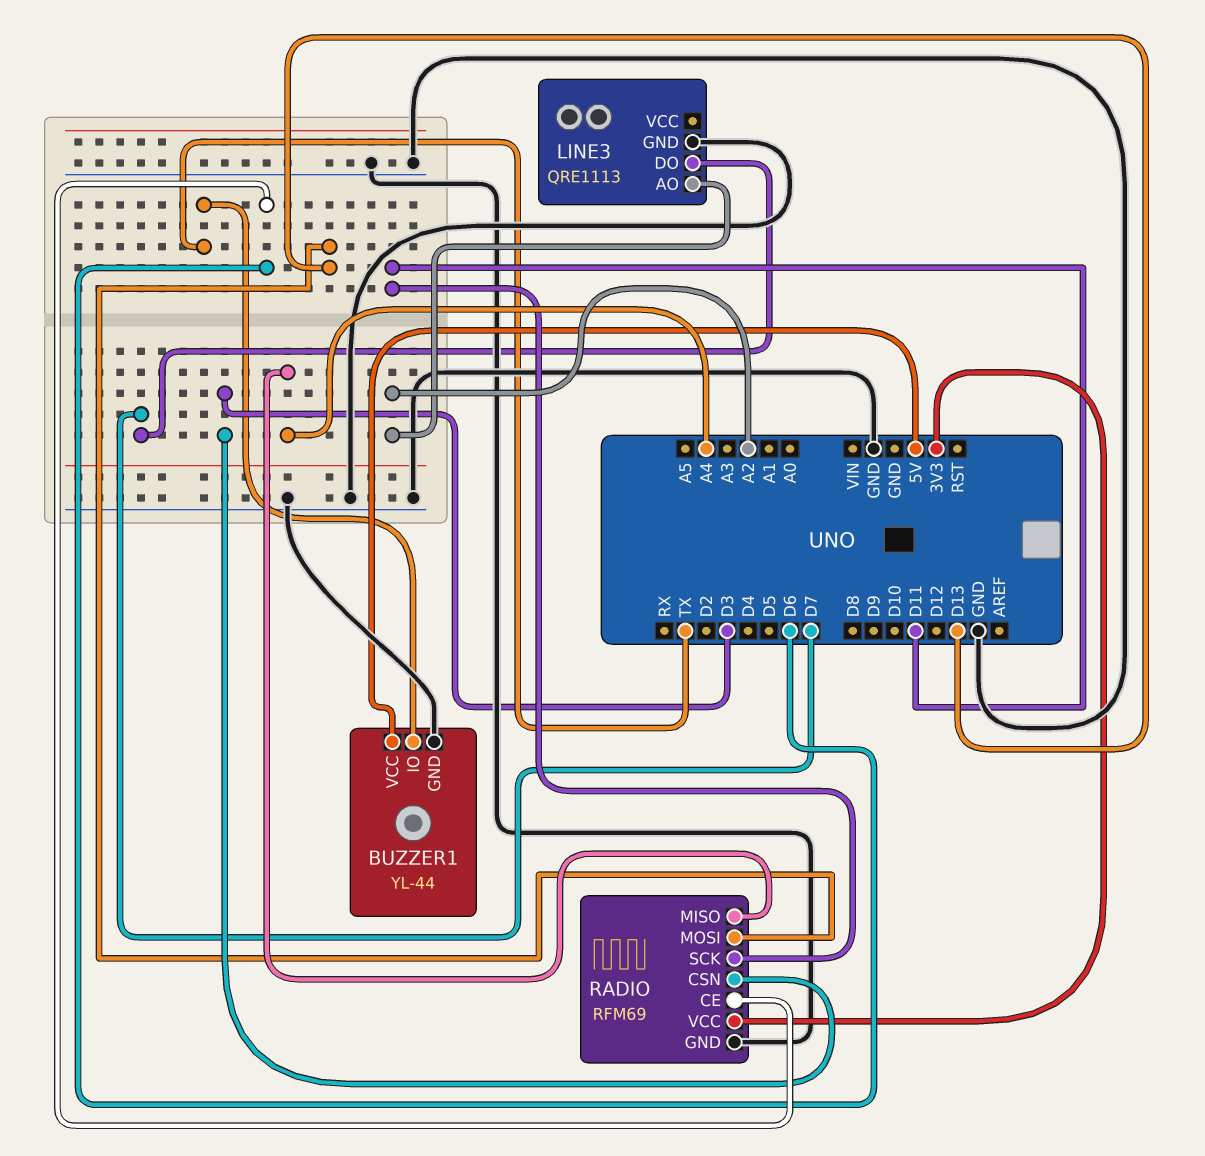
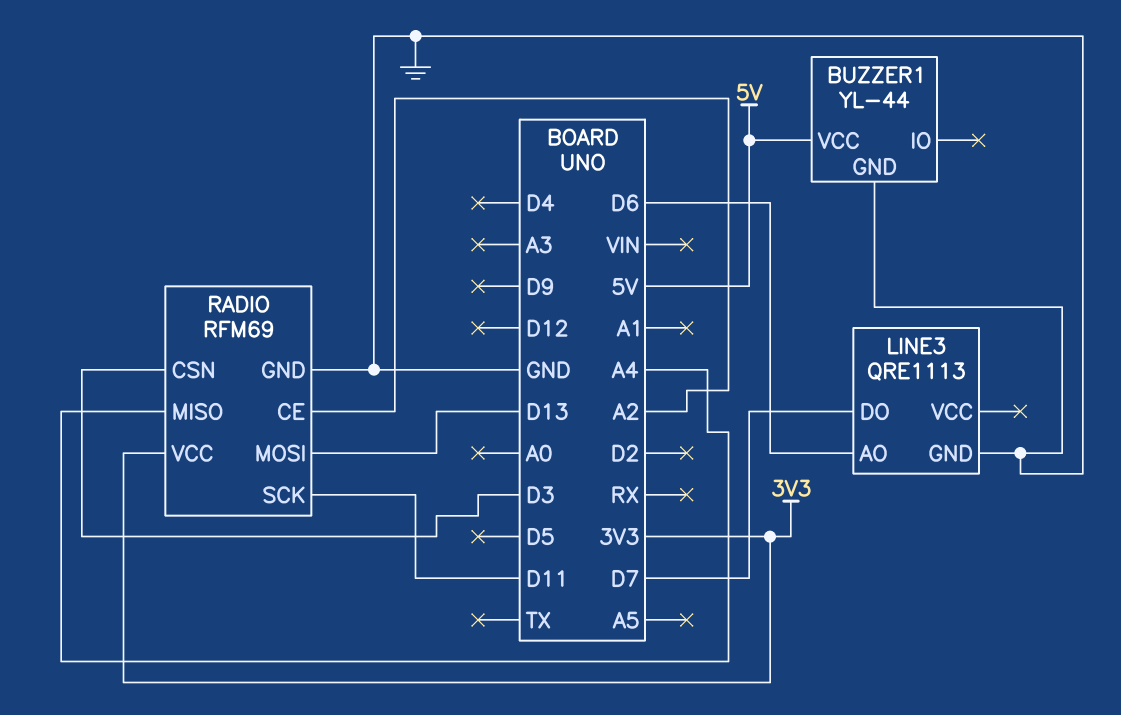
BUZZER1 pin IO: TX -> none
LINE3 pin AO: A2 -> D6
RADIO pin CE: D6 -> A2

